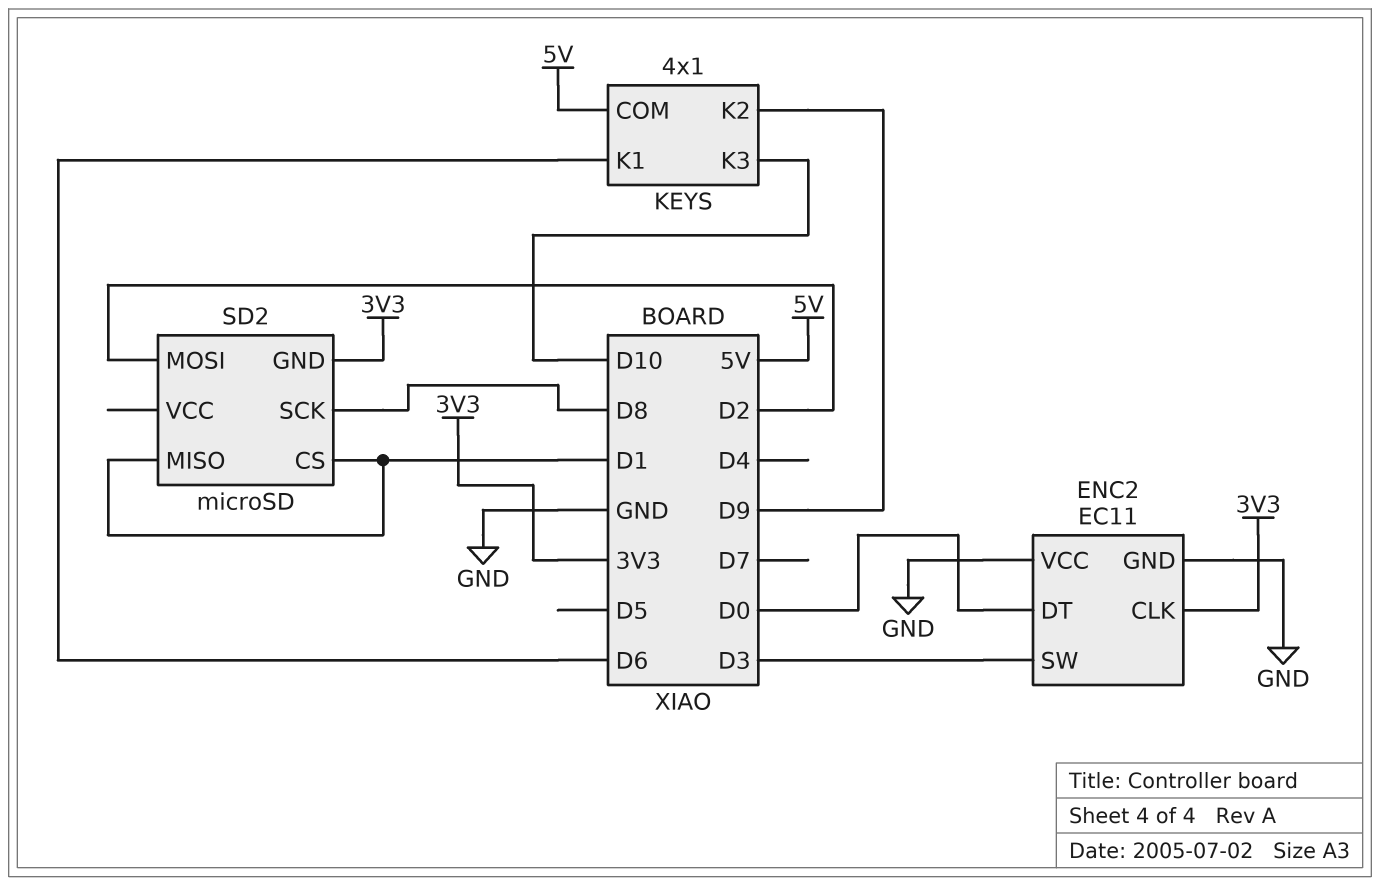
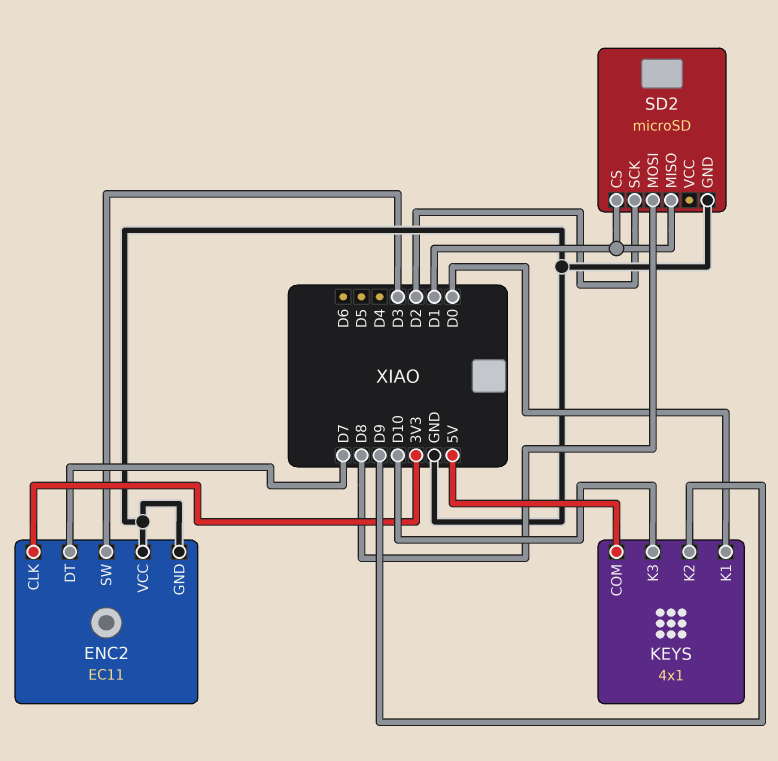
ENC2 pin DT: D0 -> D7
KEYS pin K1: D6 -> D0
SD2 pin GND: 3V3 -> GND
SD2 pin MOSI: D2 -> D8
SD2 pin SCK: D8 -> D2

